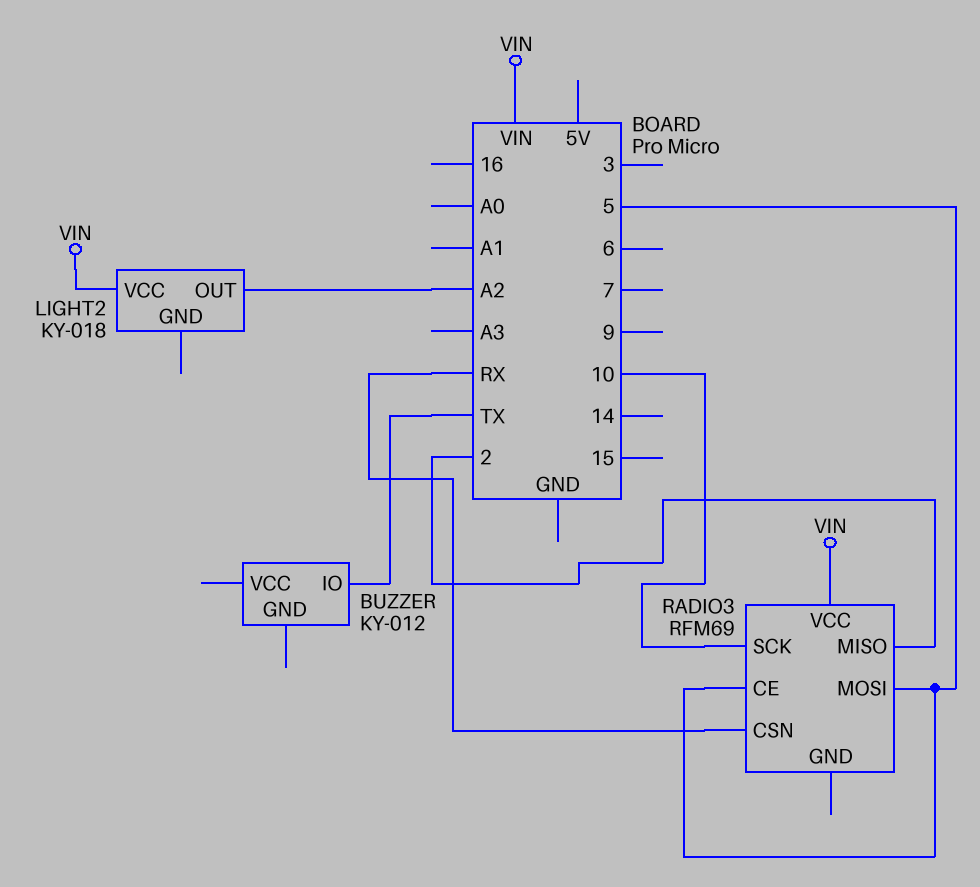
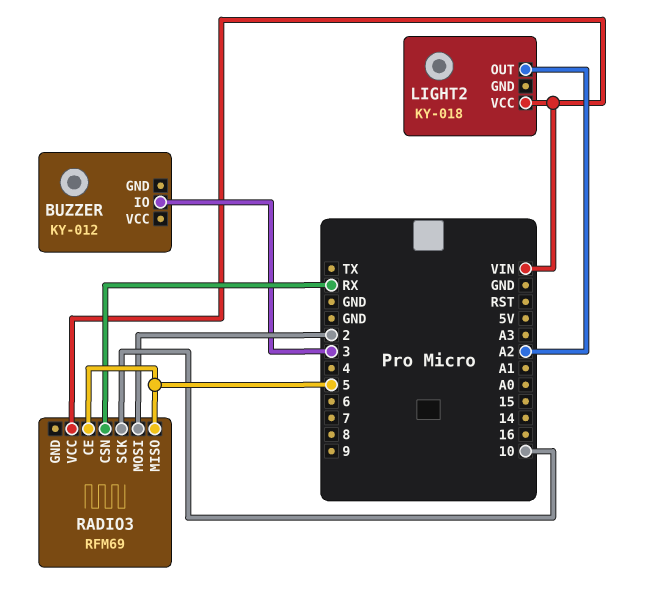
BUZZER pin IO: TX -> 3
RADIO3 pin MISO: 2 -> 5
RADIO3 pin MOSI: 5 -> 2

